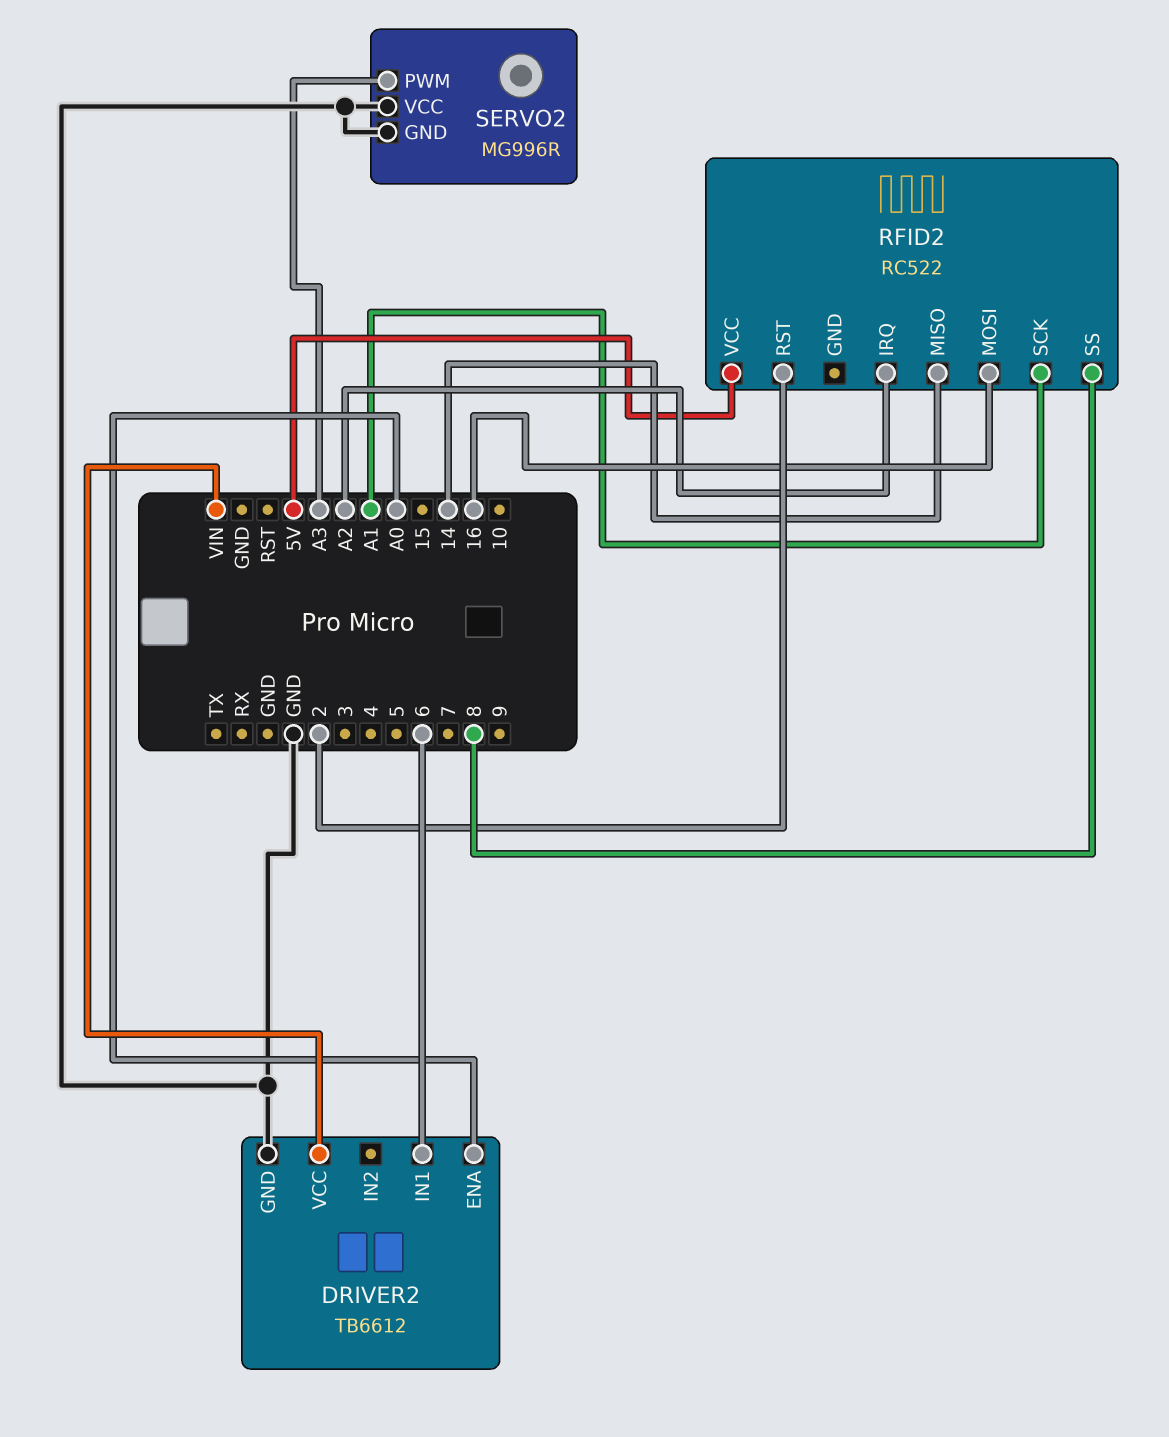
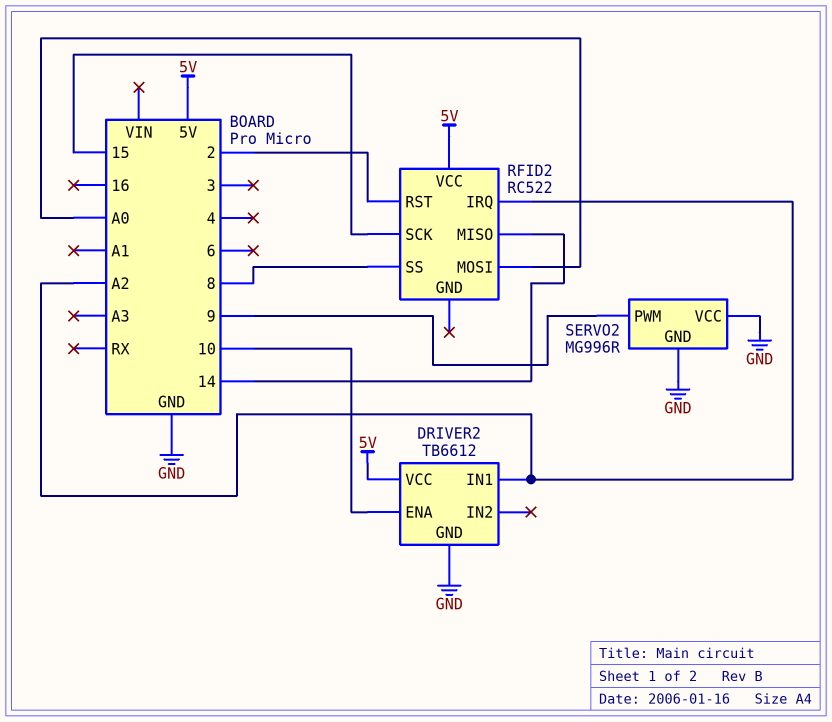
DRIVER2 pin ENA: A0 -> 10
DRIVER2 pin IN1: 6 -> A2
DRIVER2 pin VCC: VIN -> 5V
RFID2 pin MOSI: 16 -> A0
RFID2 pin SCK: A1 -> 15
SERVO2 pin PWM: A3 -> 9

